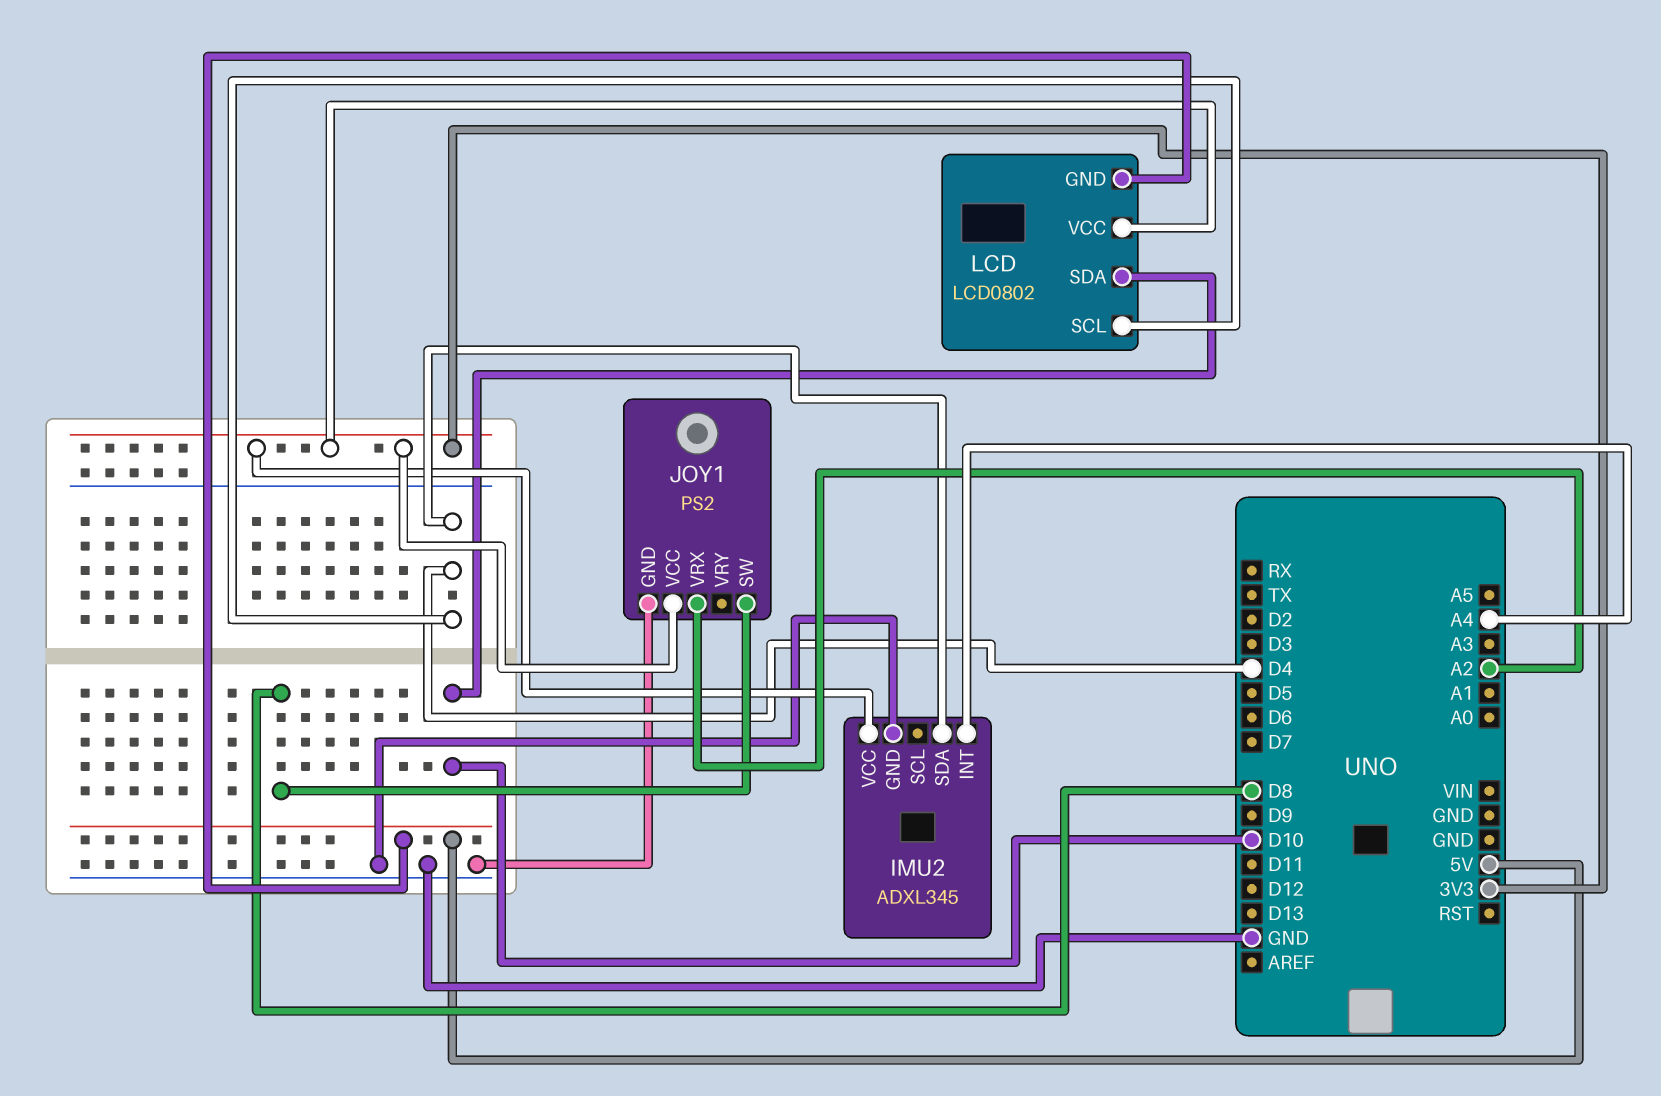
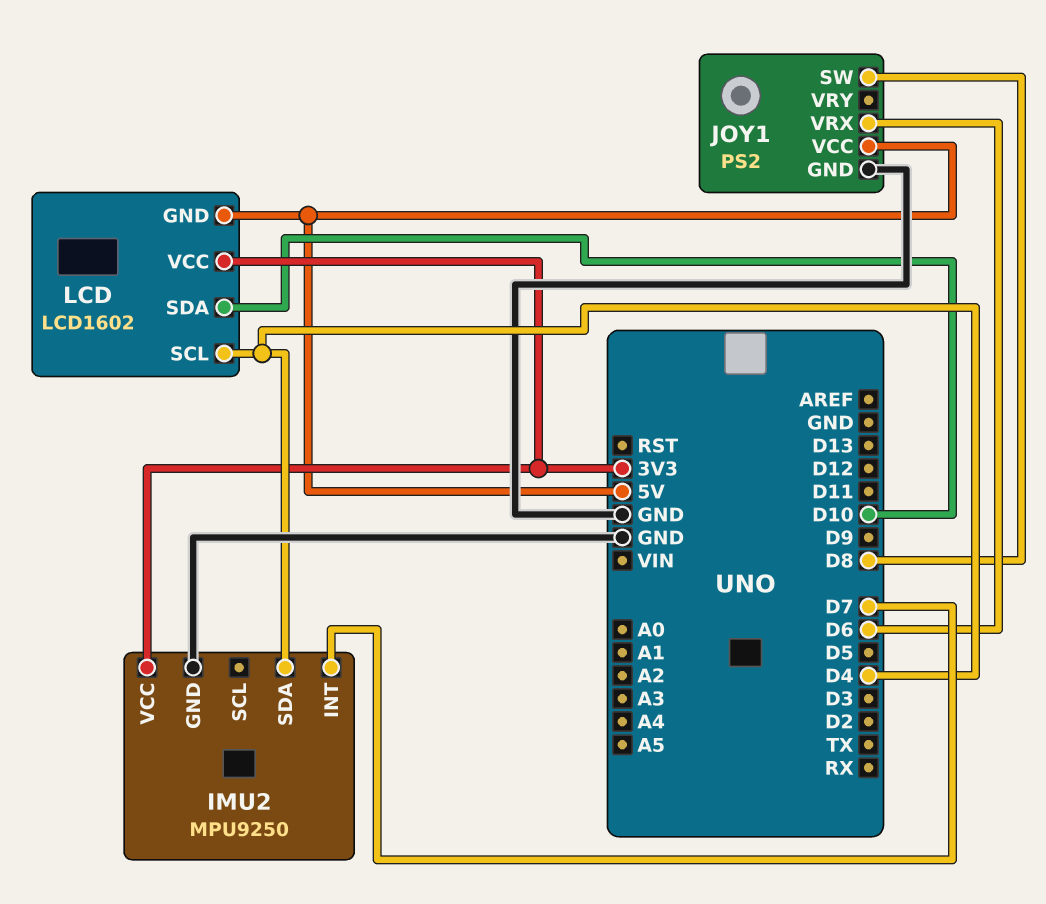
IMU2: ADXL345 -> MPU9250
IMU2 pin INT: A4 -> D7
JOY1 pin VCC: 3V3 -> 5V
JOY1 pin VRX: A2 -> D6
LCD: LCD0802 -> LCD1602

